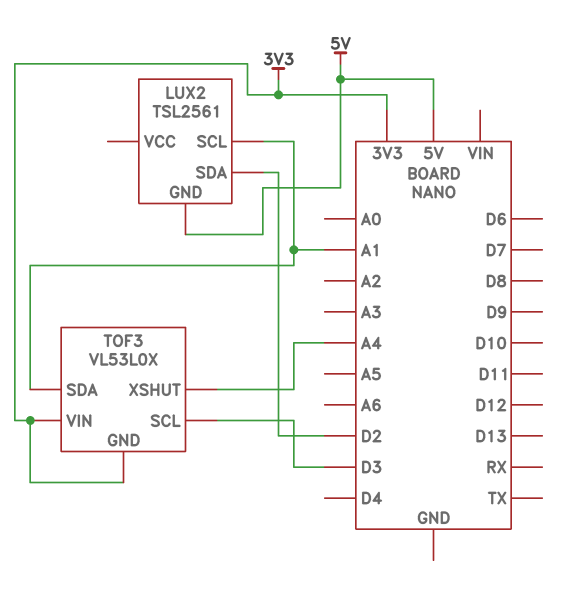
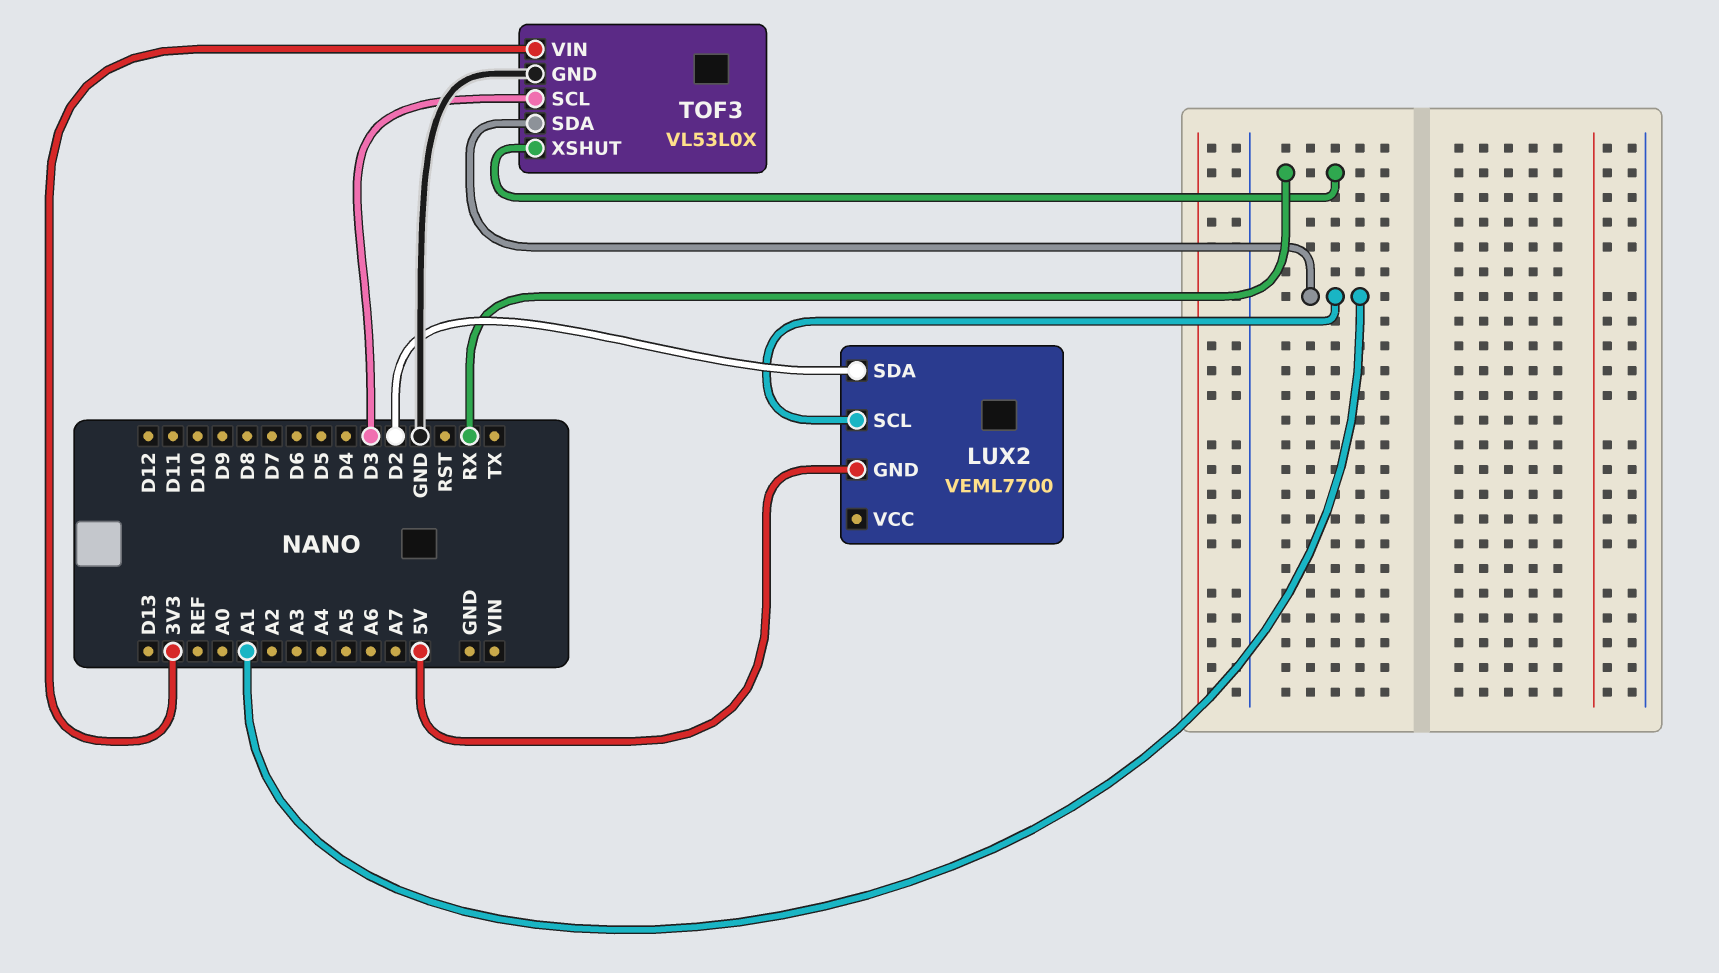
LUX2: TSL2561 -> VEML7700
TOF3 pin GND: 3V3 -> GND
TOF3 pin XSHUT: A4 -> RX

